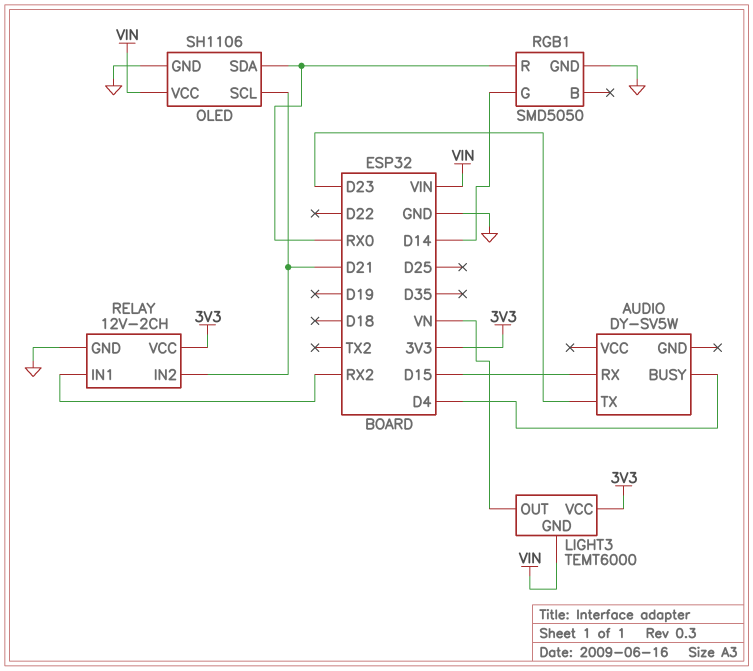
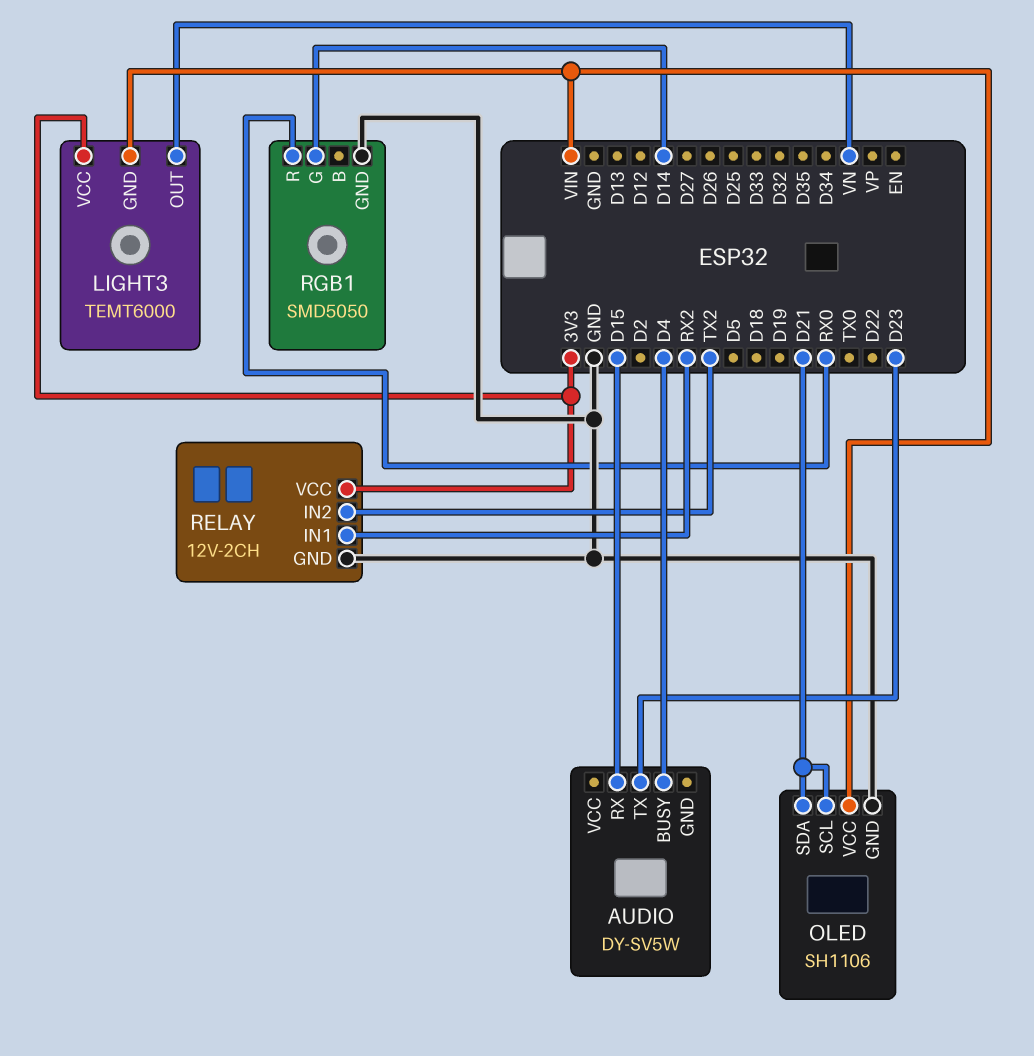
OLED pin SDA: RX0 -> D21
RELAY pin IN2: D21 -> TX2

